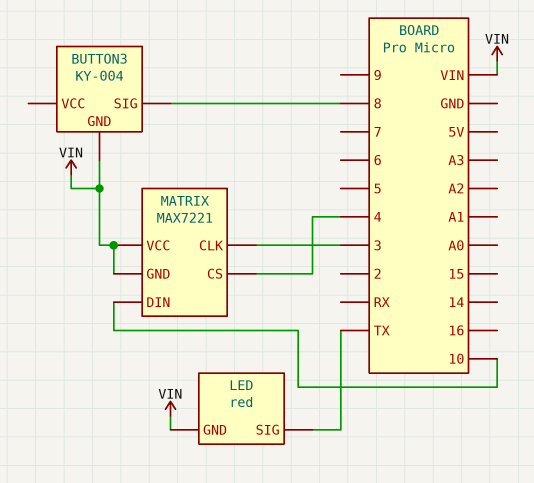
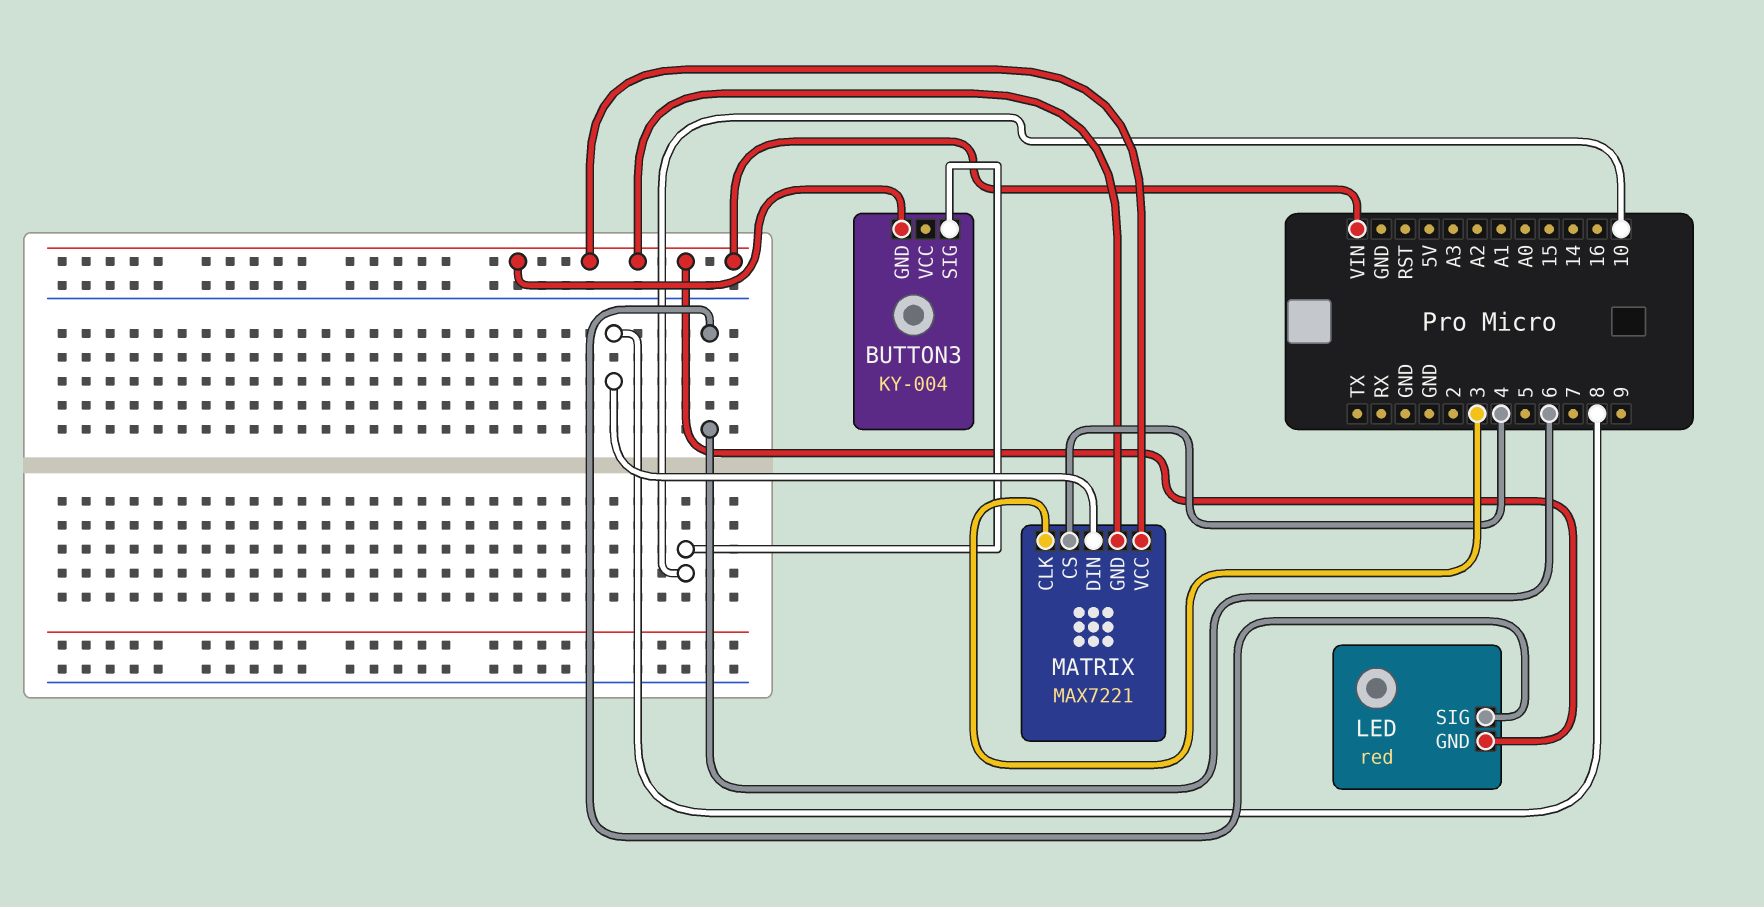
BUTTON3 pin SIG: 8 -> 10
LED pin SIG: TX -> 6
MATRIX pin DIN: 10 -> 8

